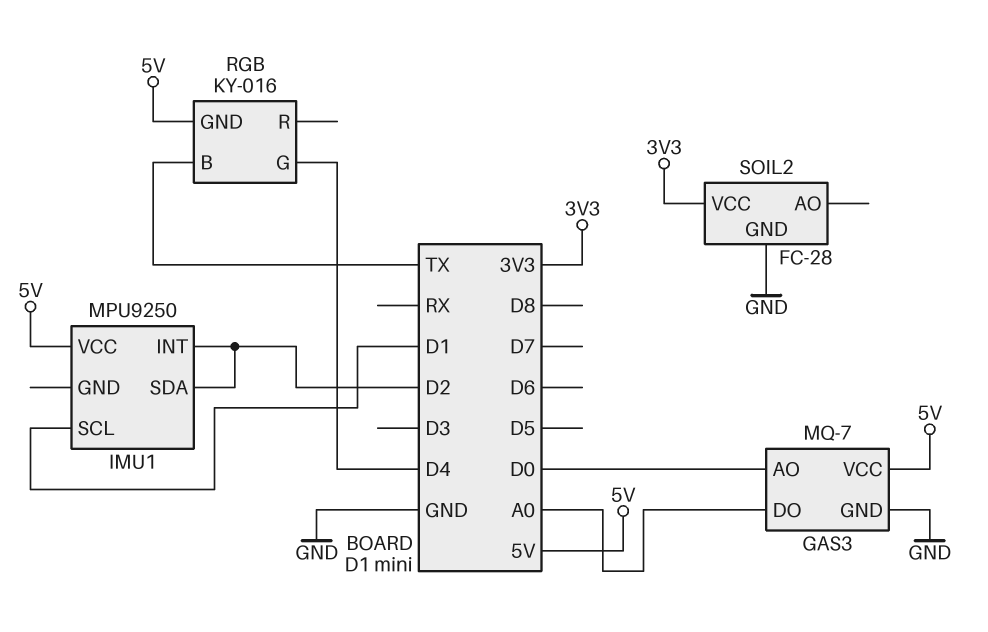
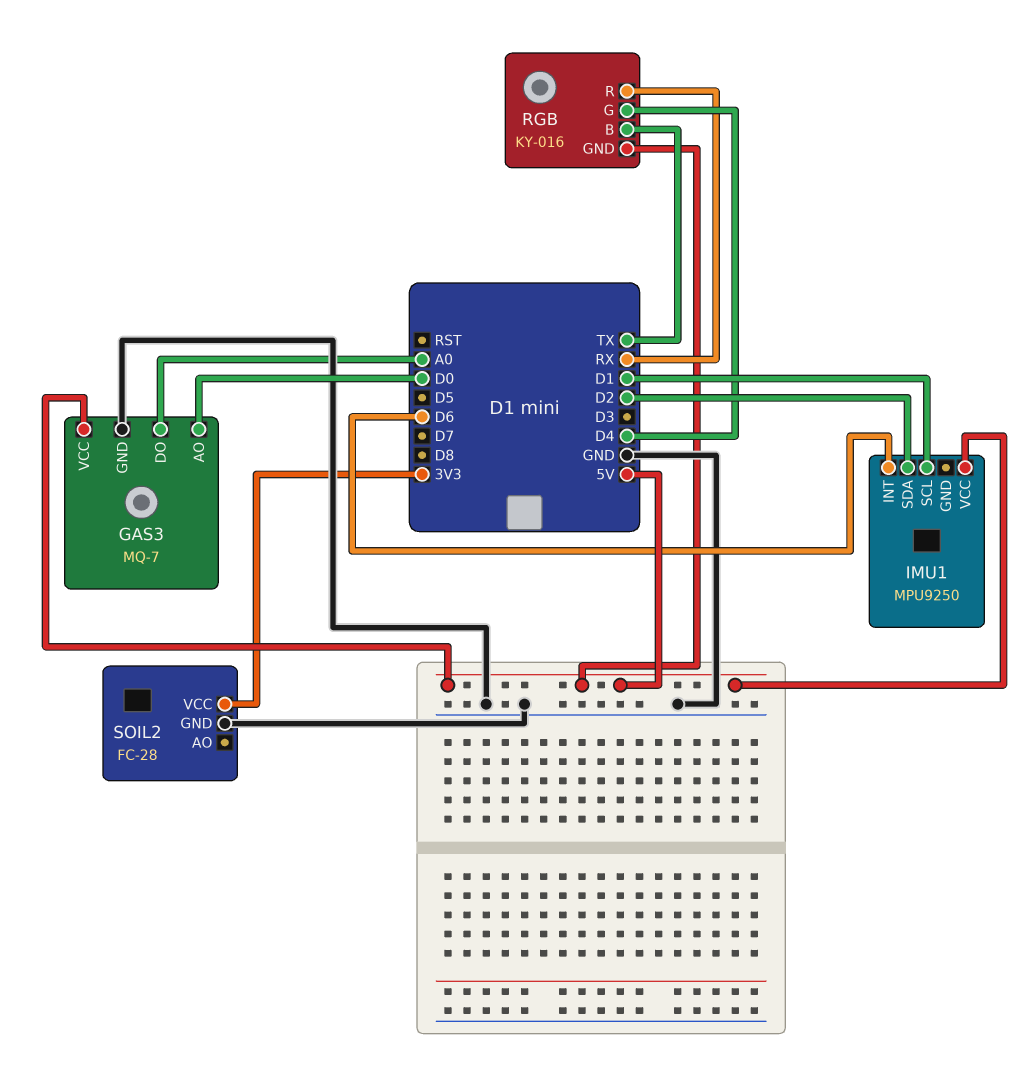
IMU1 pin INT: D2 -> D6
RGB pin R: none -> RX

